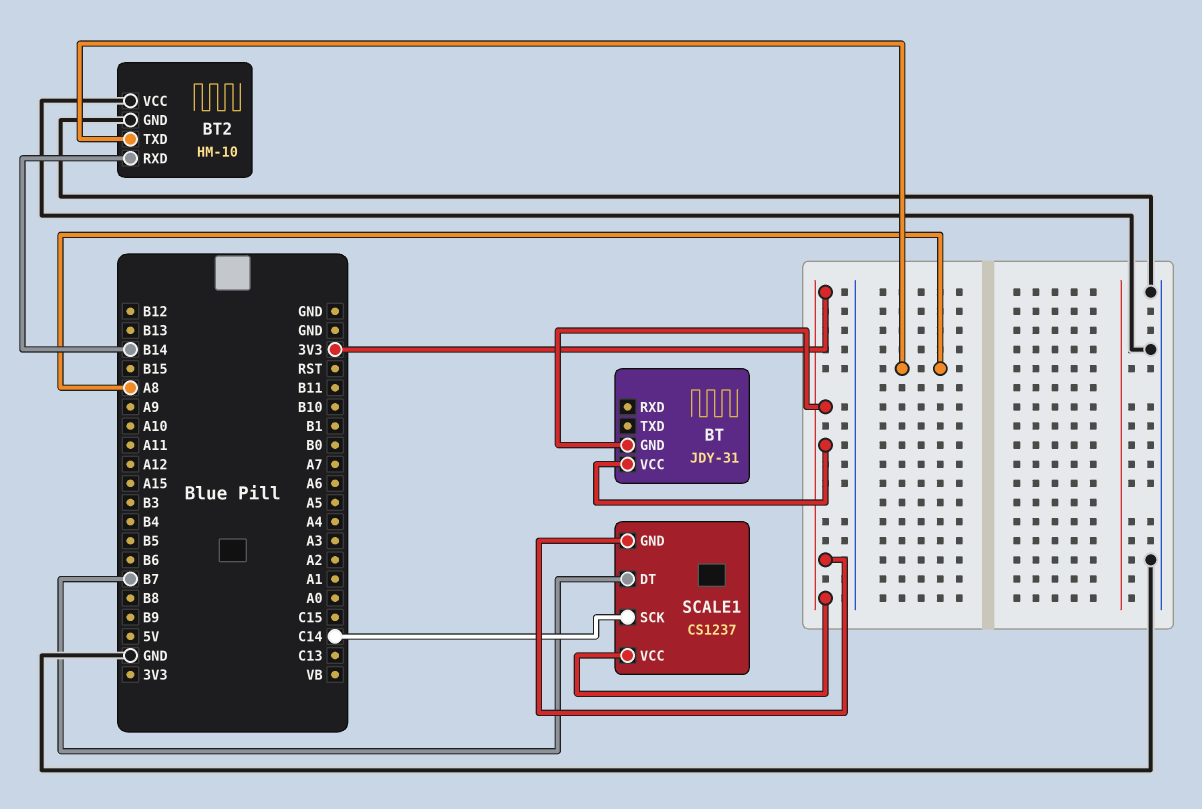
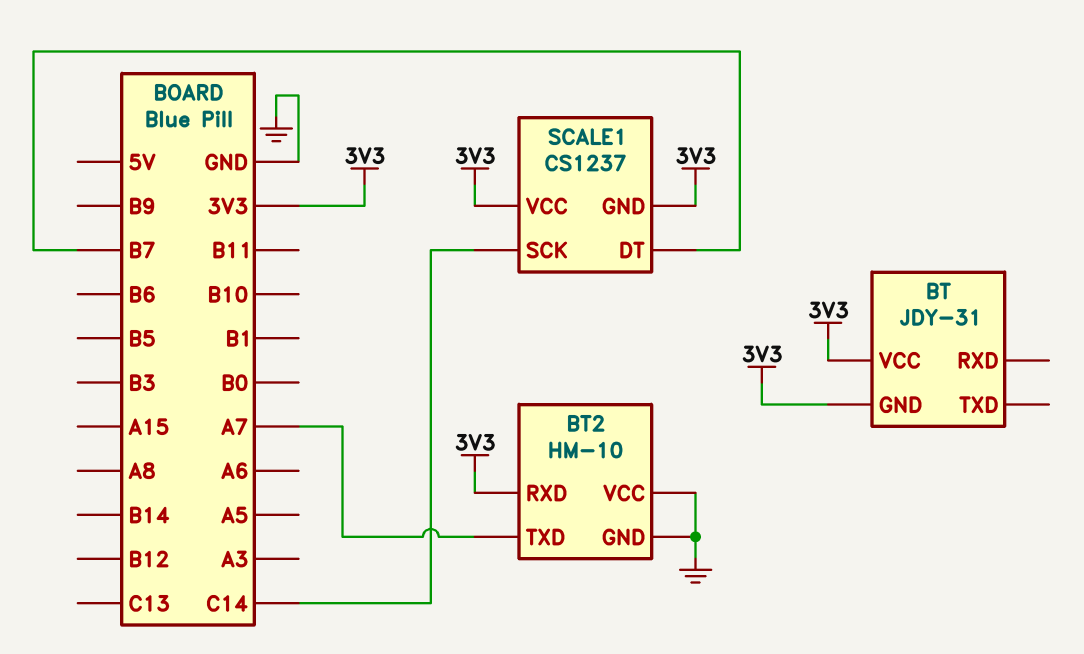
BT2 pin RXD: B14 -> 3V3
BT2 pin TXD: A8 -> A7

